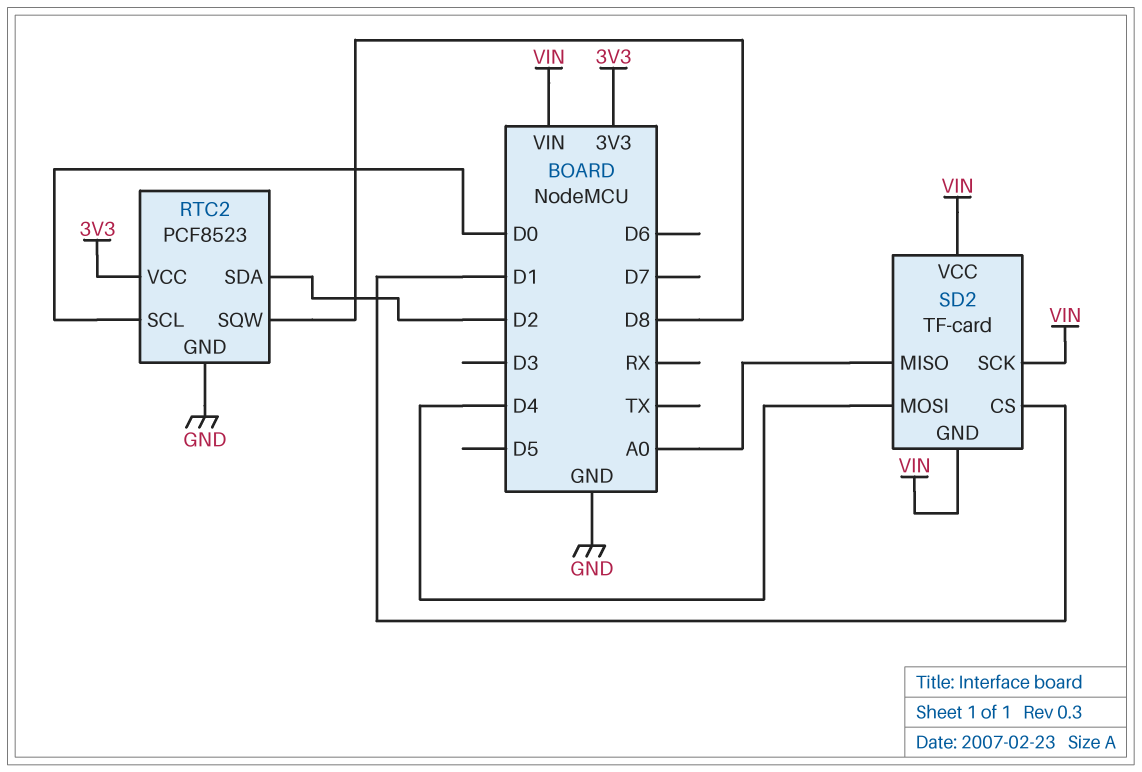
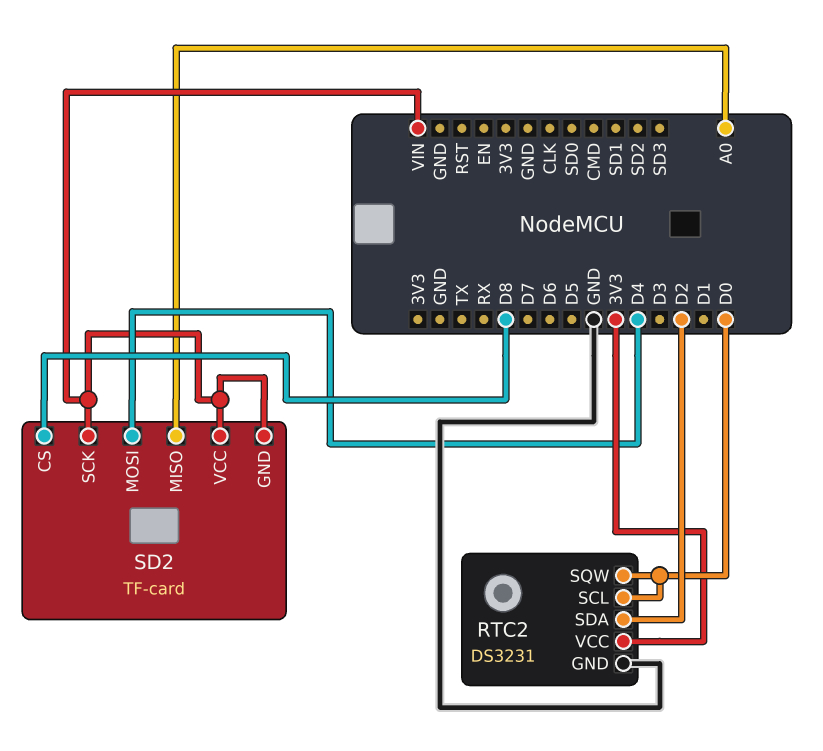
RTC2: PCF8523 -> DS3231
RTC2 pin SQW: D8 -> D0
SD2 pin CS: D1 -> D8

